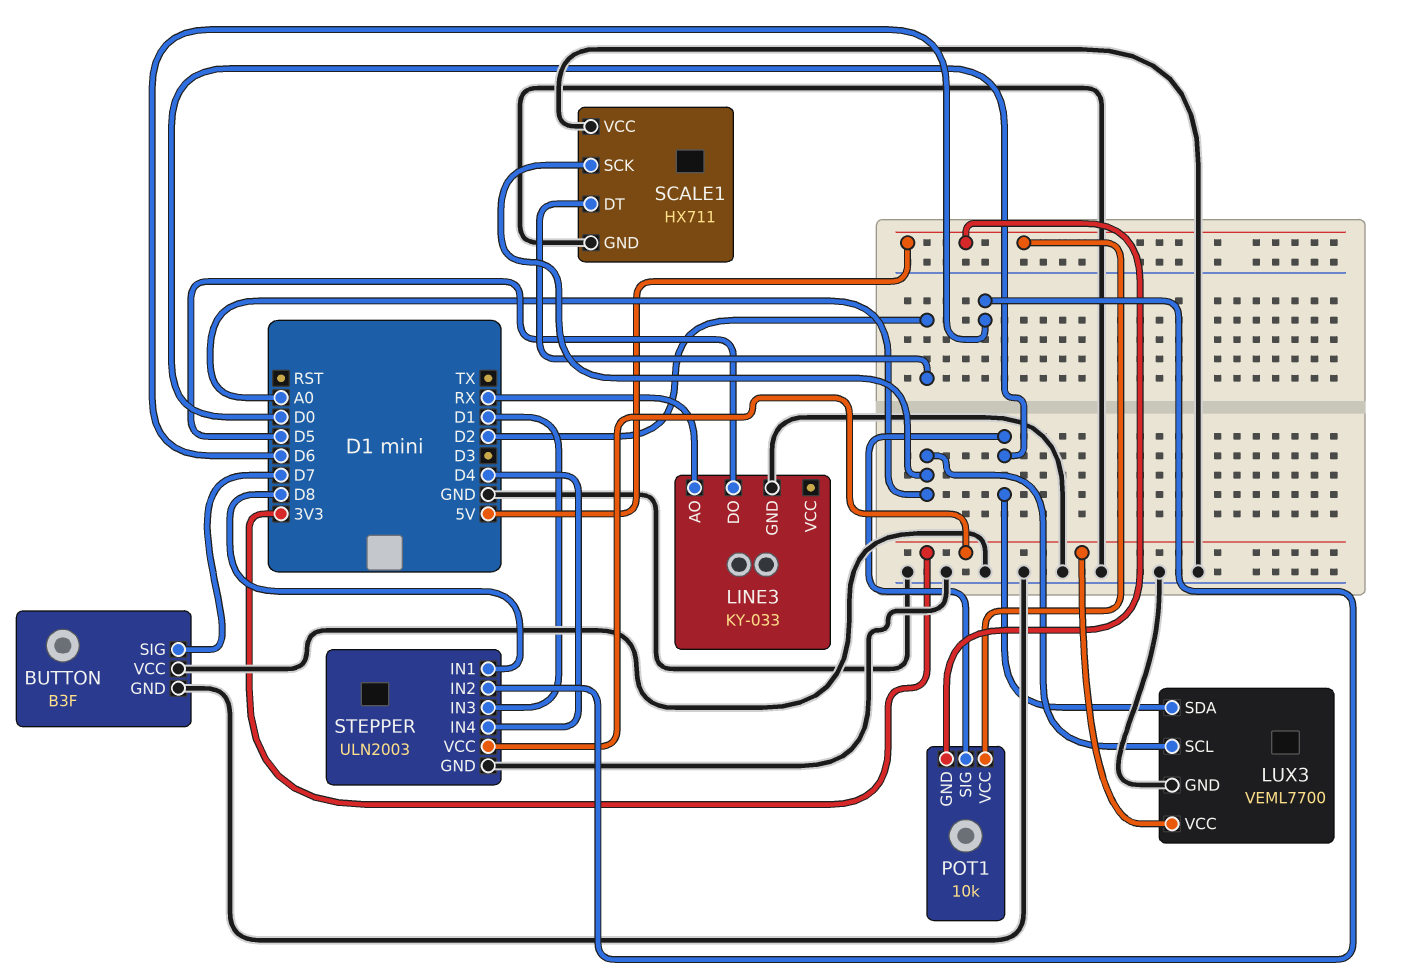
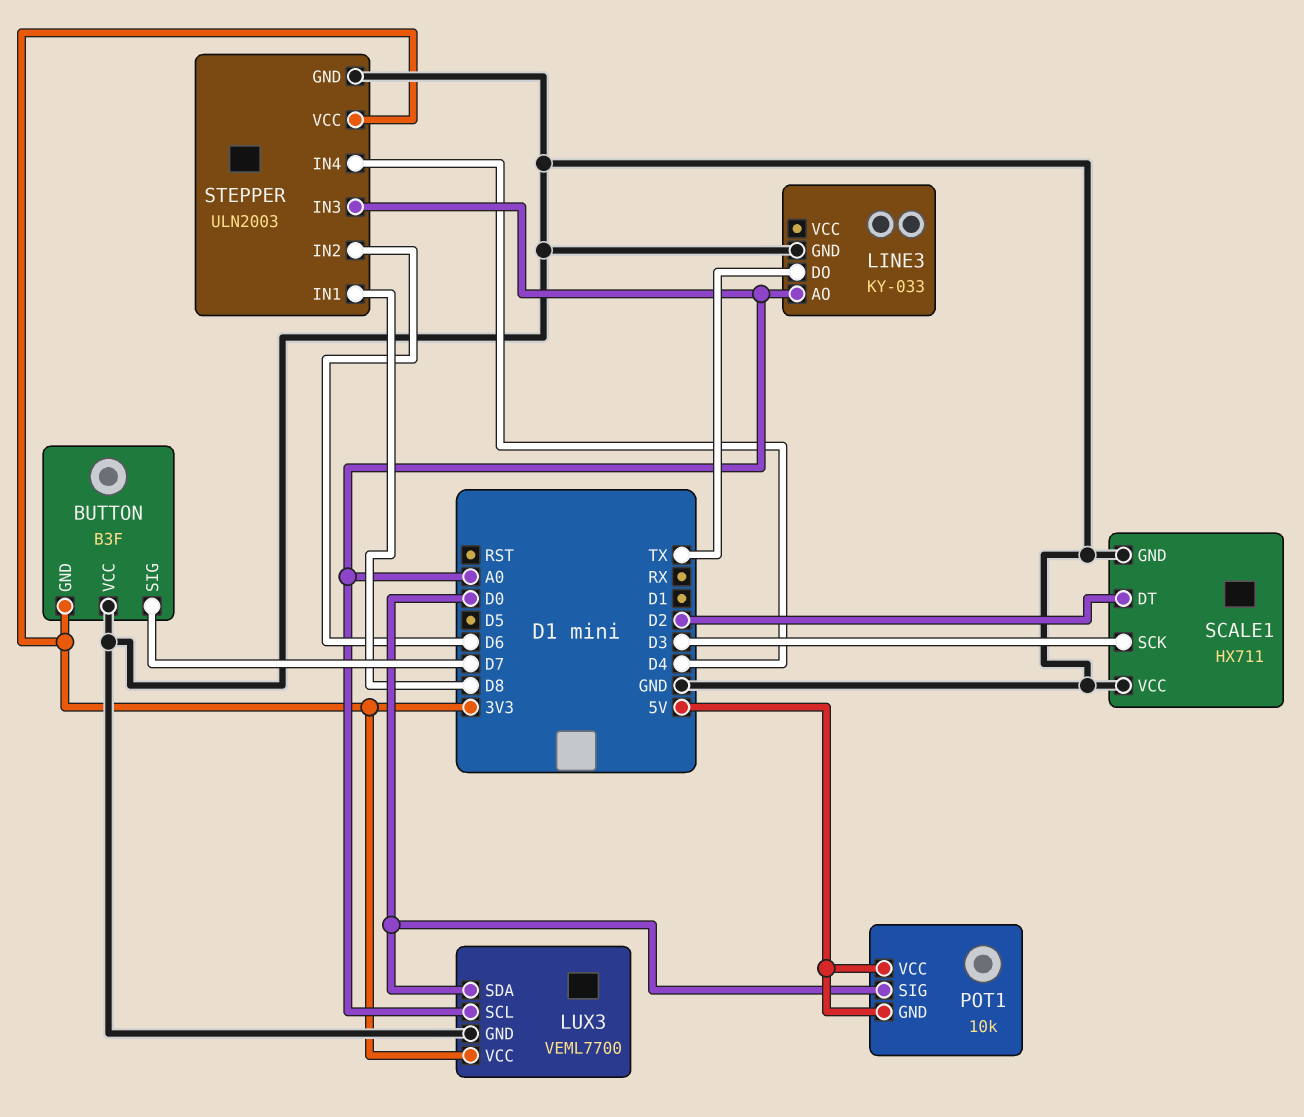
BUTTON pin GND: GND -> 3V3
LINE3 pin AO: RX -> A0
LINE3 pin DO: D5 -> TX
SCALE1 pin SCK: A0 -> D3
STEPPER pin IN3: D1 -> A0

